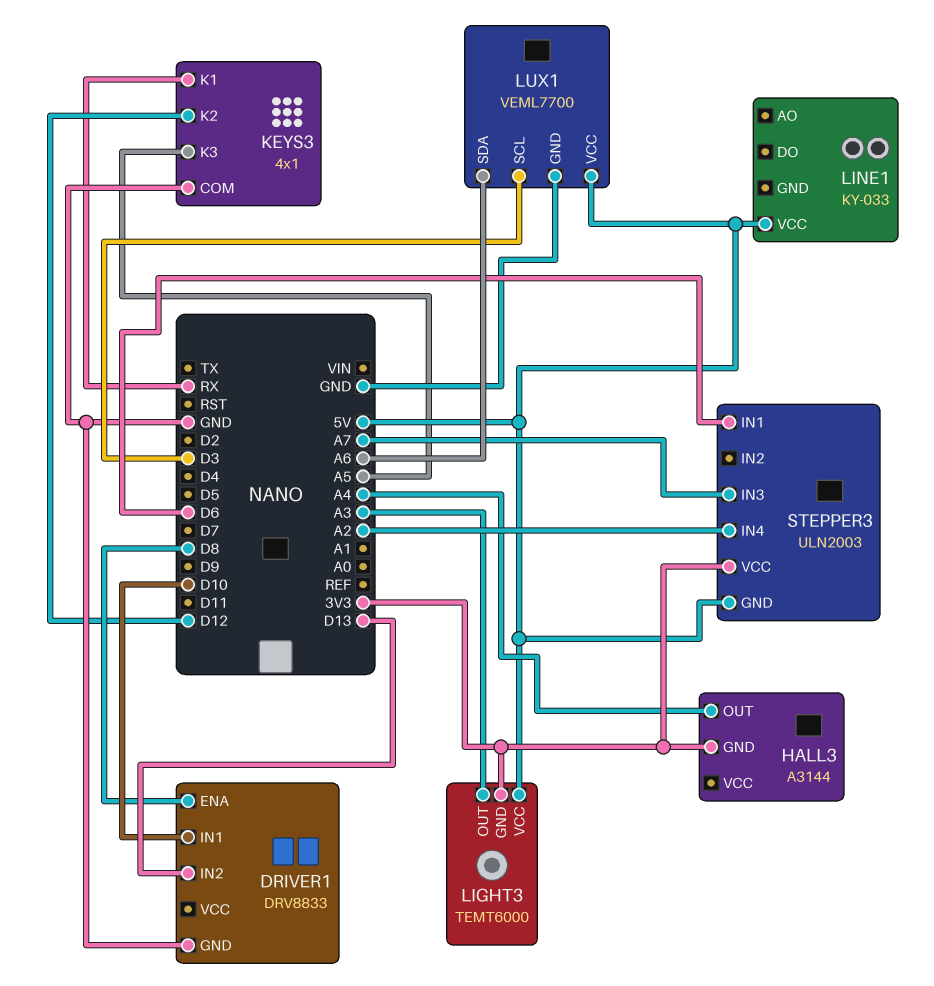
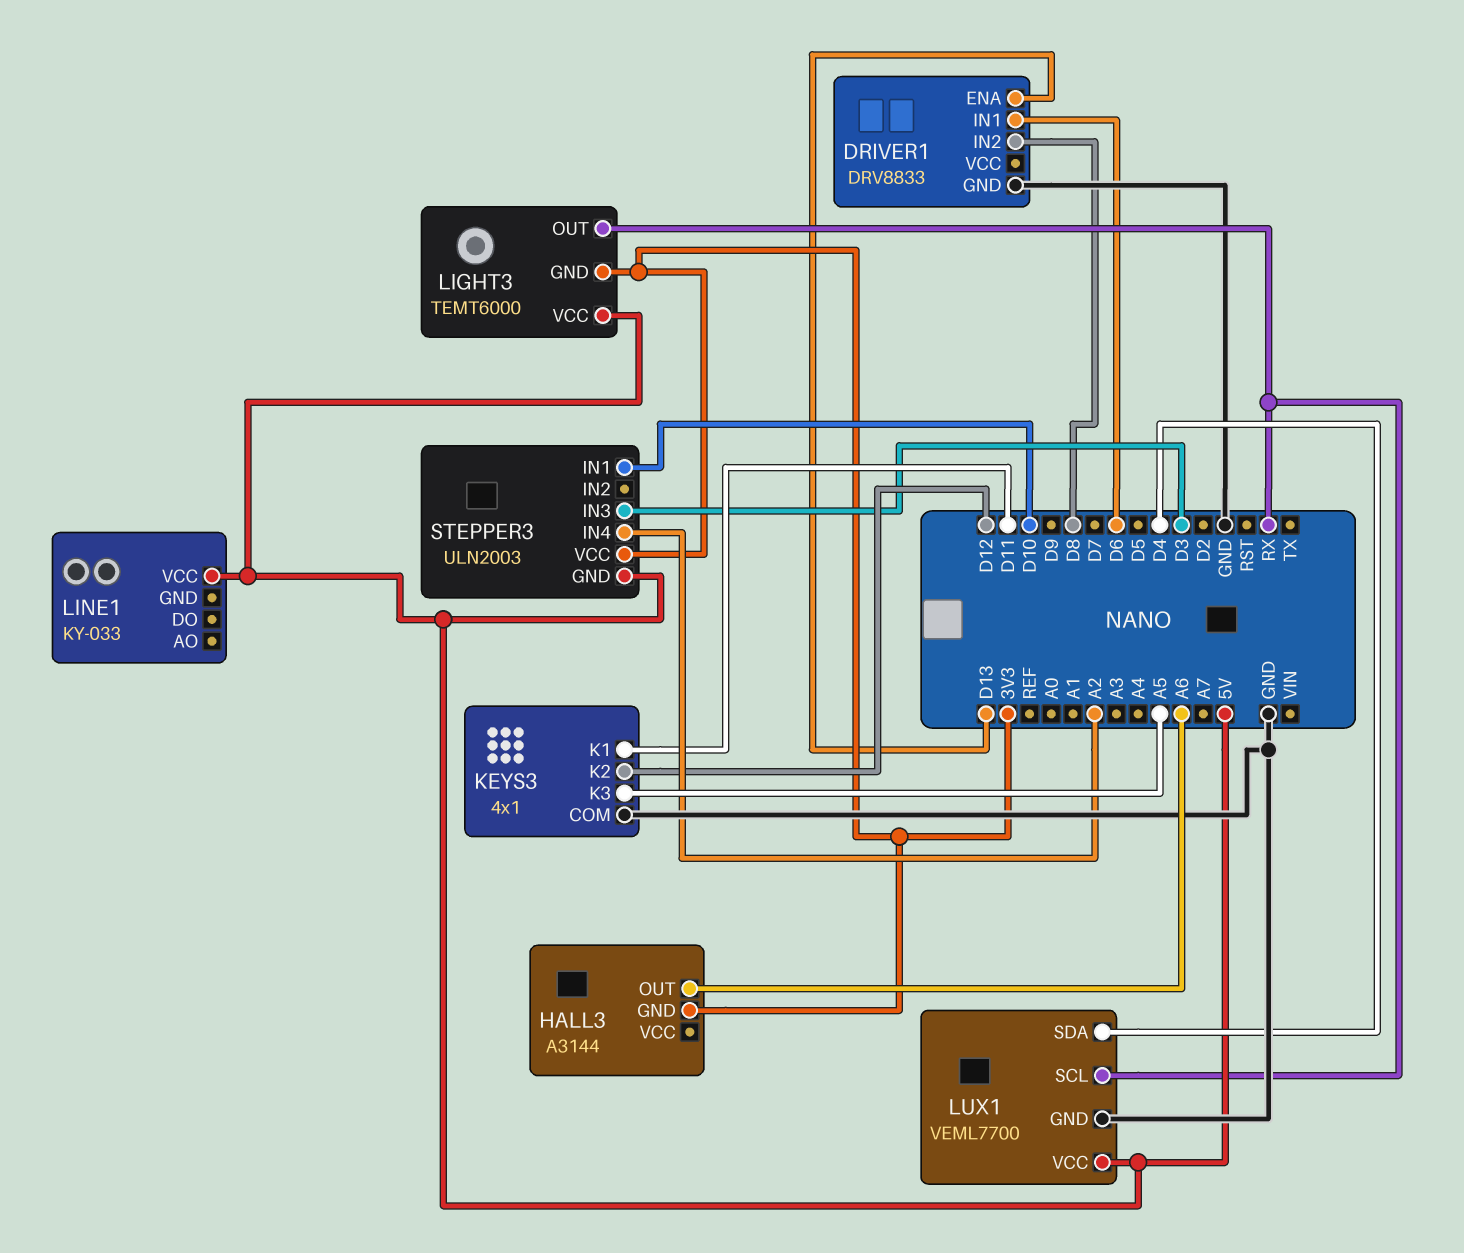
DRIVER1 pin ENA: D8 -> D13
DRIVER1 pin IN1: D10 -> D6
DRIVER1 pin IN2: D13 -> D8
HALL3 pin OUT: A4 -> A6
KEYS3 pin K1: RX -> D11
LIGHT3 pin OUT: A3 -> RX
LUX1 pin SCL: D3 -> RX
LUX1 pin SDA: A6 -> D4
STEPPER3 pin IN1: D6 -> D10
STEPPER3 pin IN3: A7 -> D3

